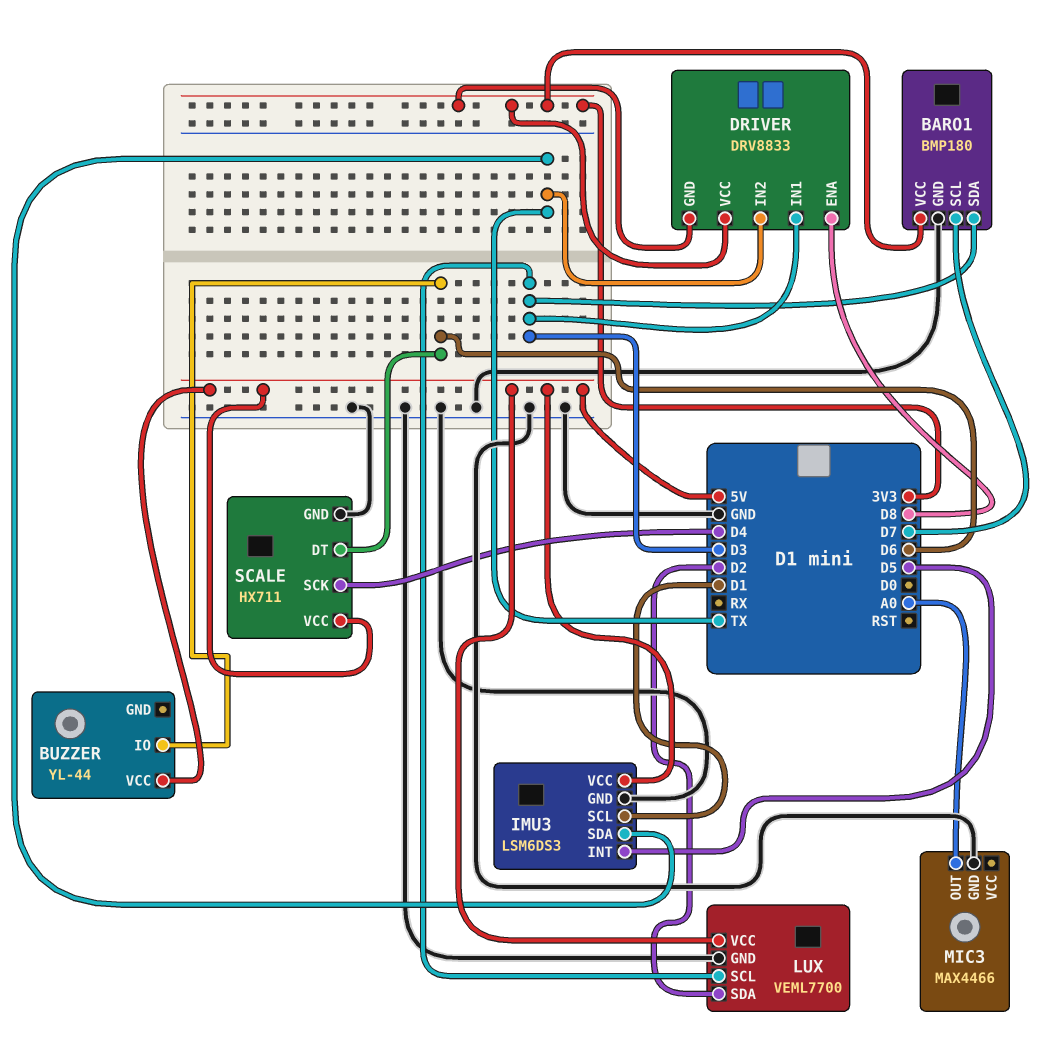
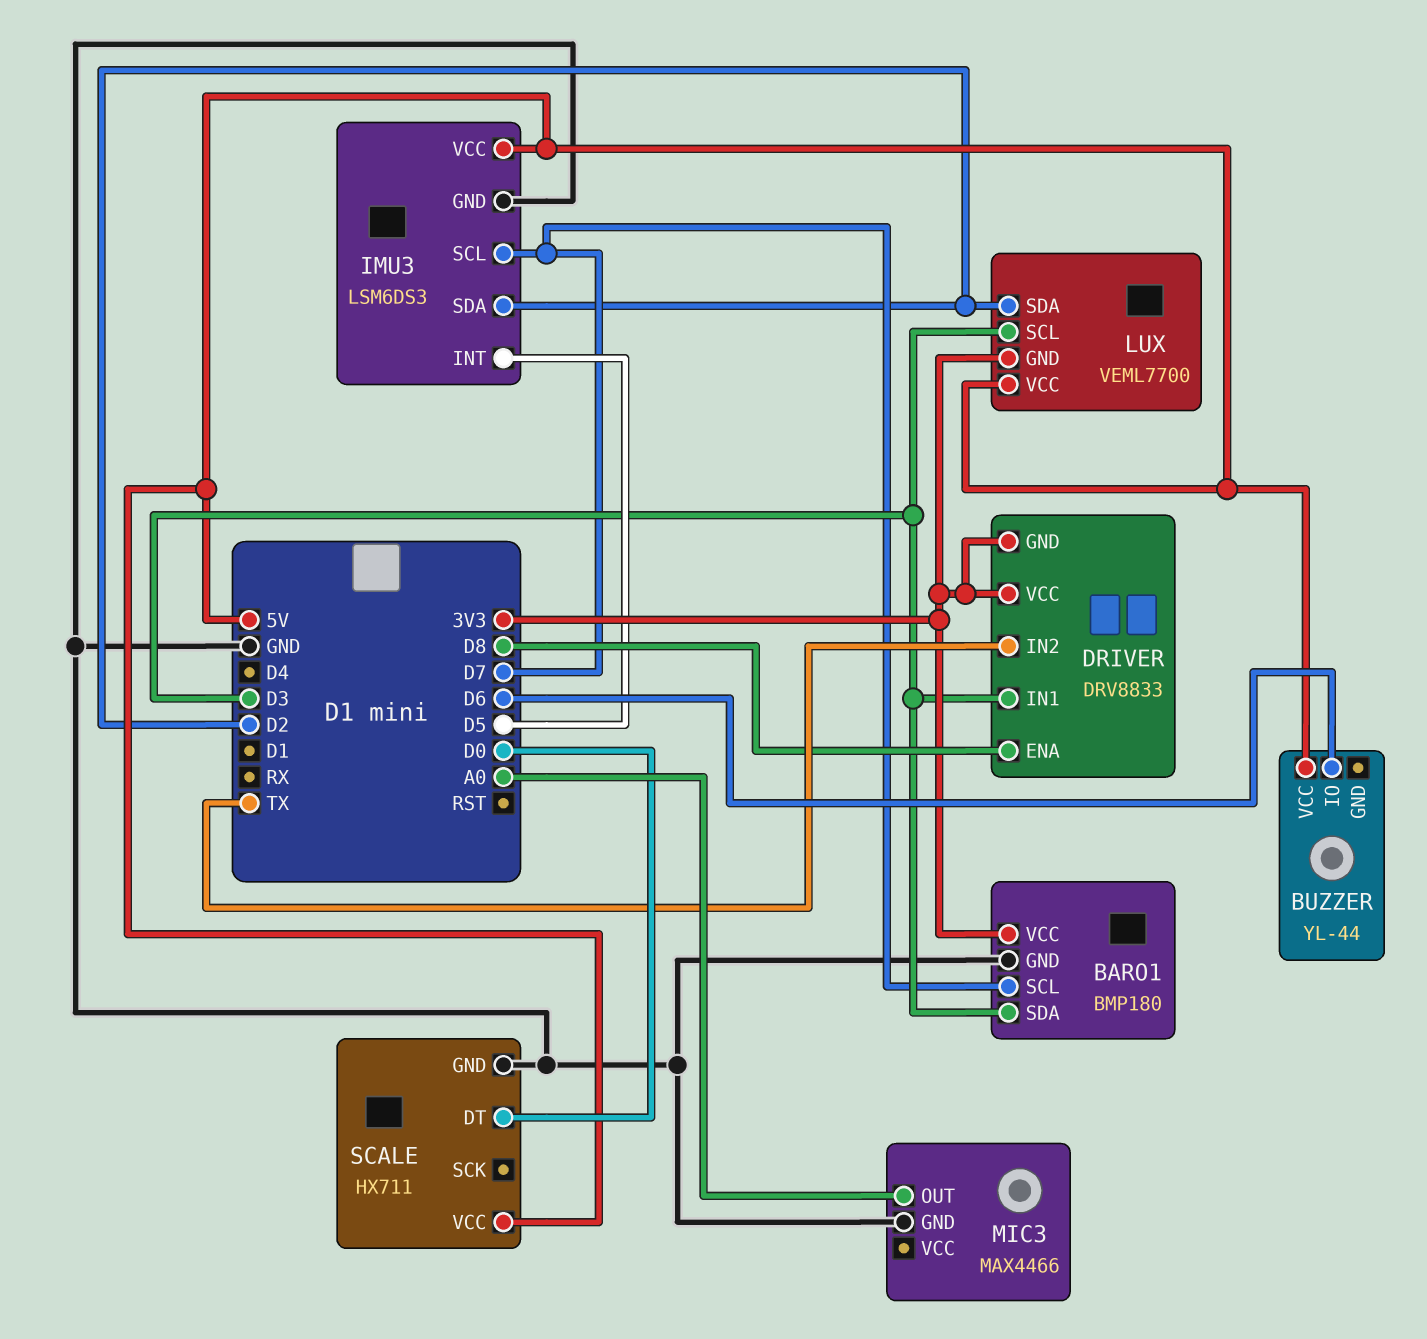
IMU3 pin SCL: D1 -> D7
IMU3 pin SDA: TX -> D2
LUX pin GND: GND -> 3V3
SCALE pin DT: D6 -> D0
SCALE pin SCK: D4 -> none

